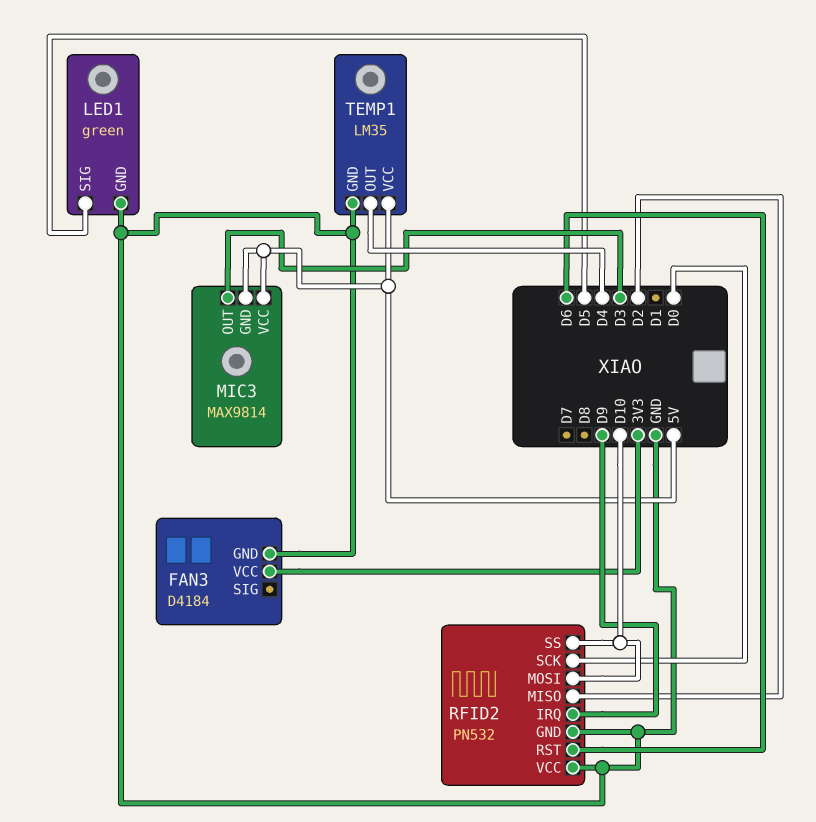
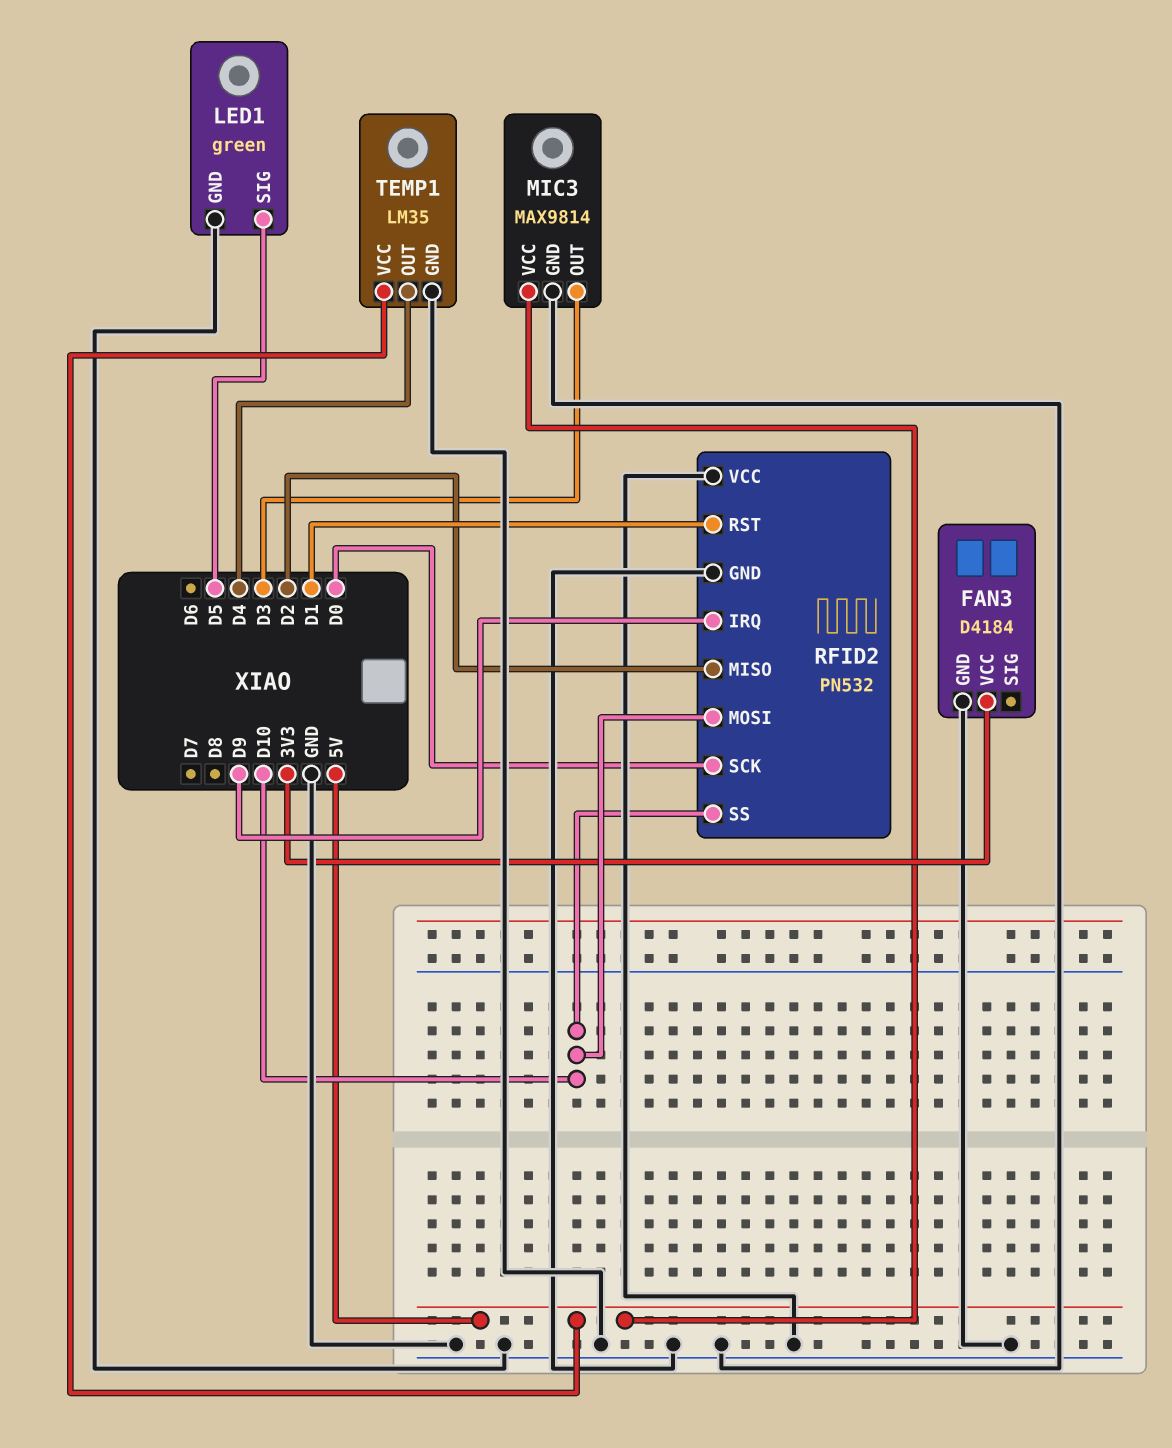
MIC3 pin GND: 5V -> GND
RFID2 pin RST: D6 -> D1

